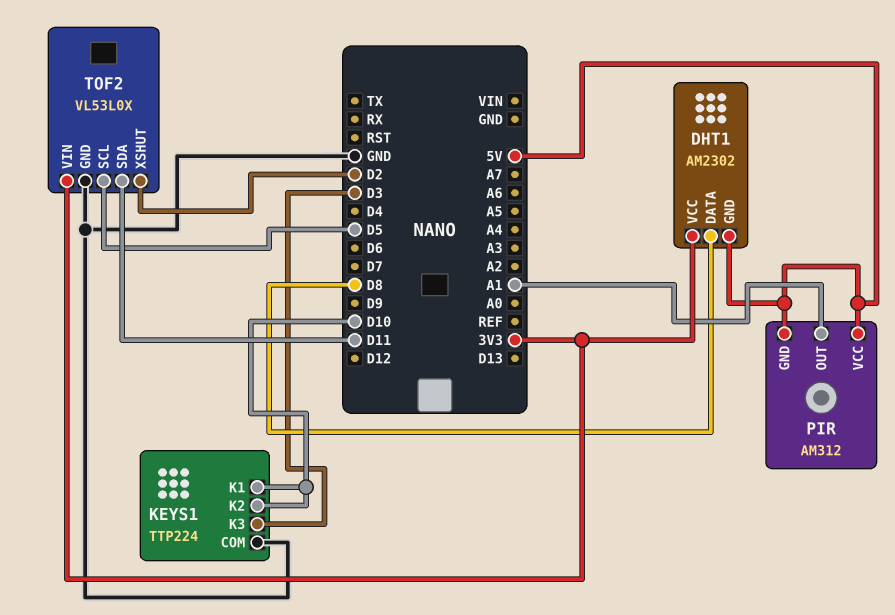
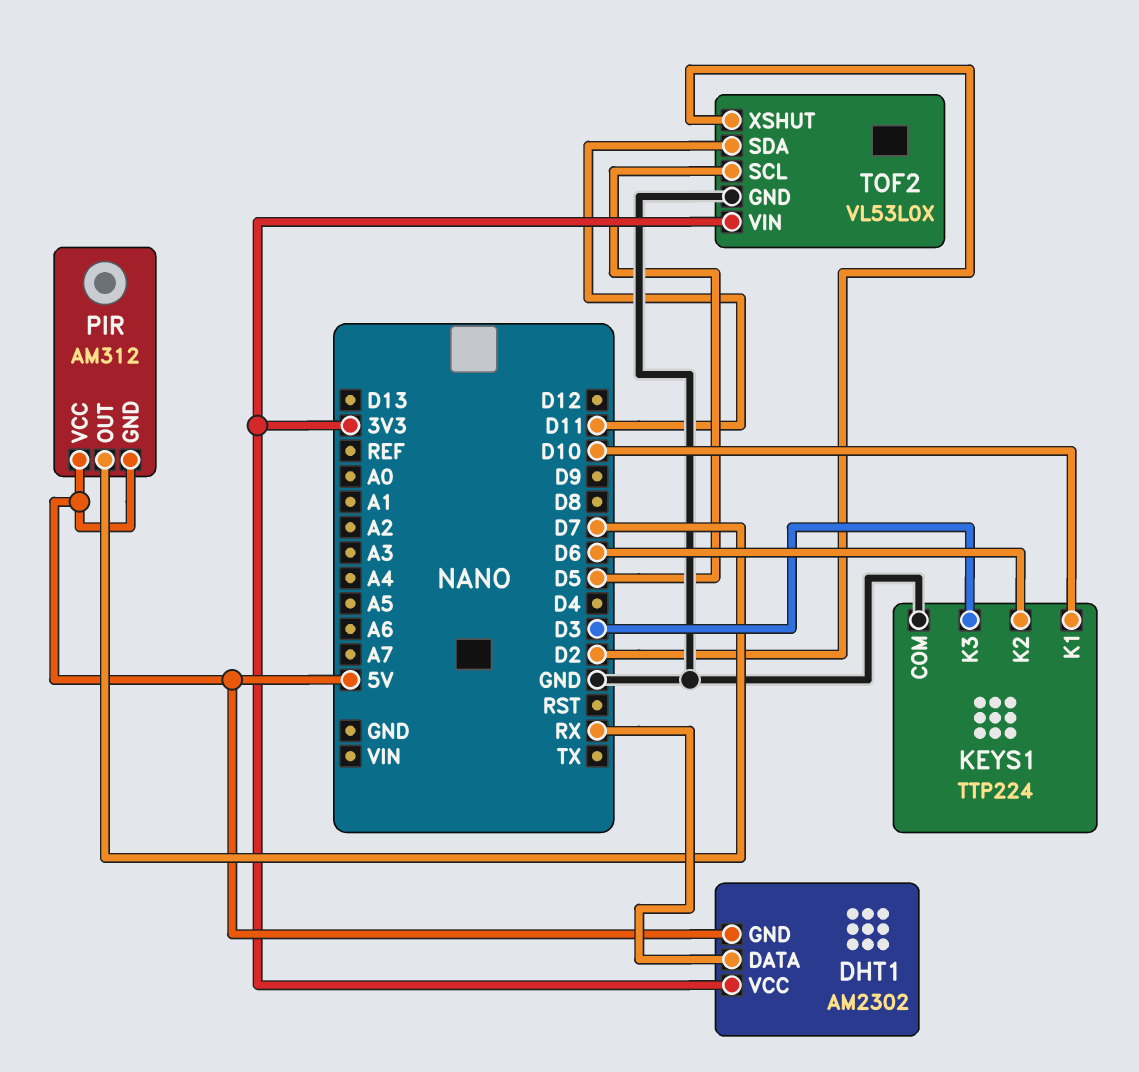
DHT1 pin DATA: D8 -> RX
KEYS1 pin K2: D10 -> D6
PIR pin OUT: A1 -> D7

